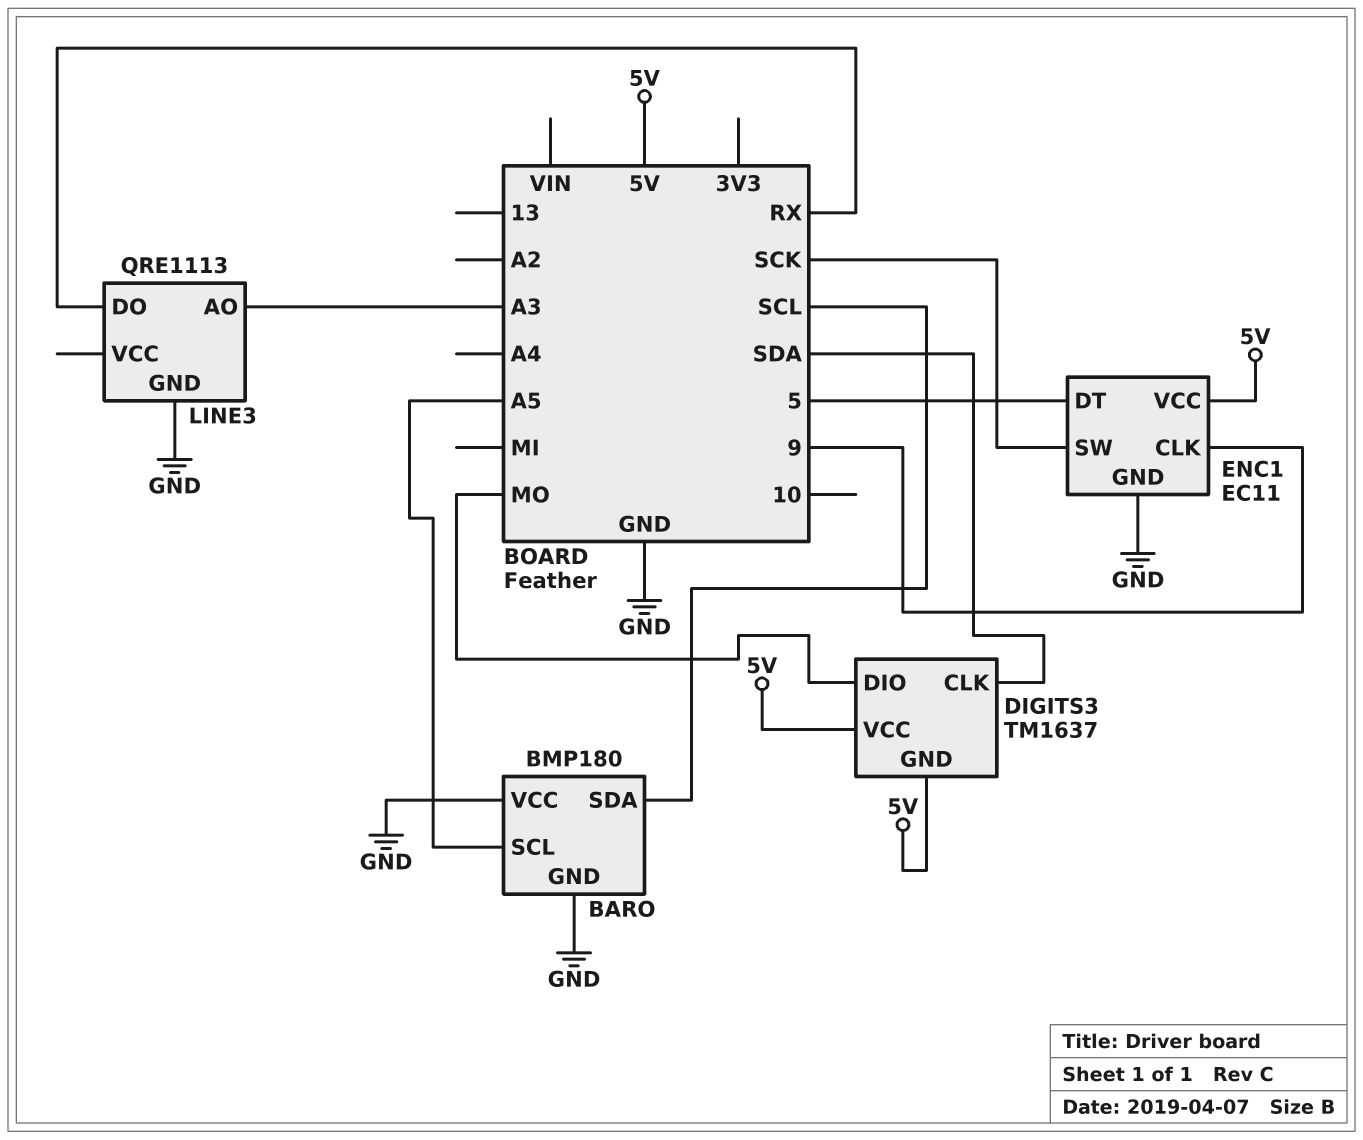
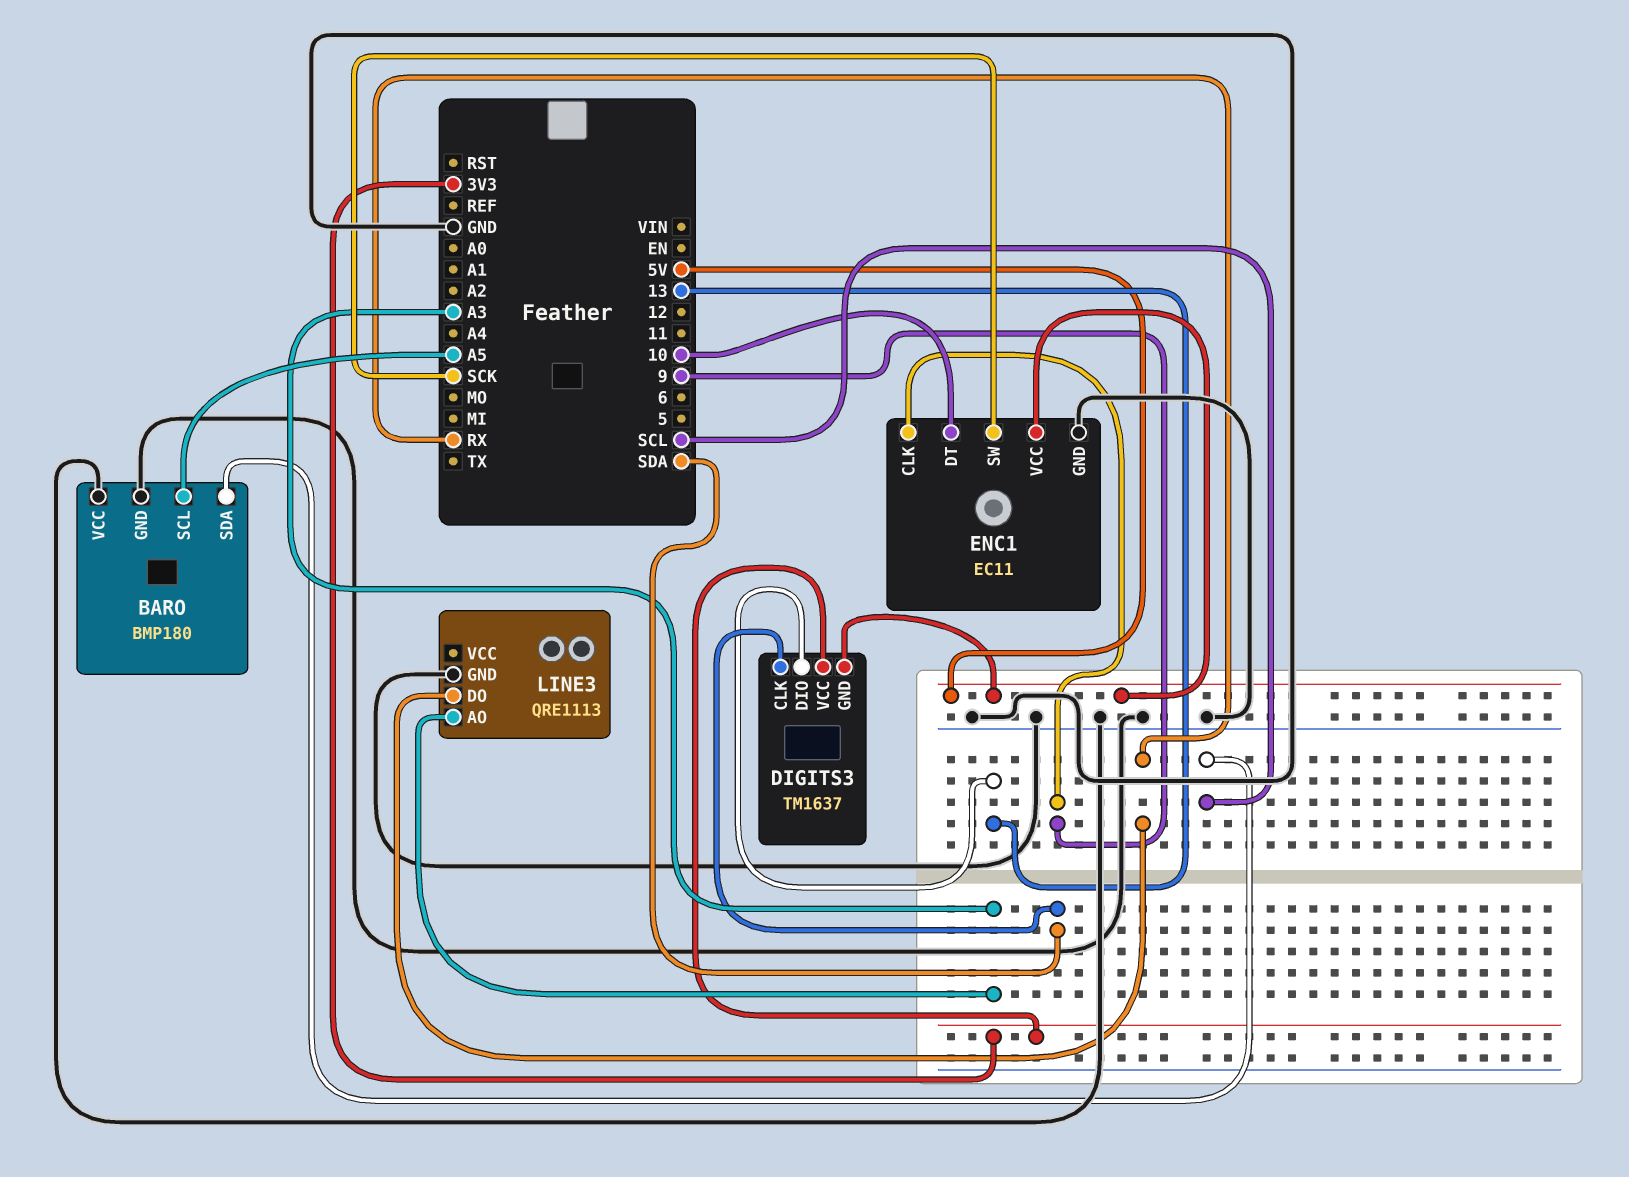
DIGITS3 pin DIO: MO -> 13
DIGITS3 pin VCC: 5V -> 3V3
ENC1 pin DT: 5 -> 10

